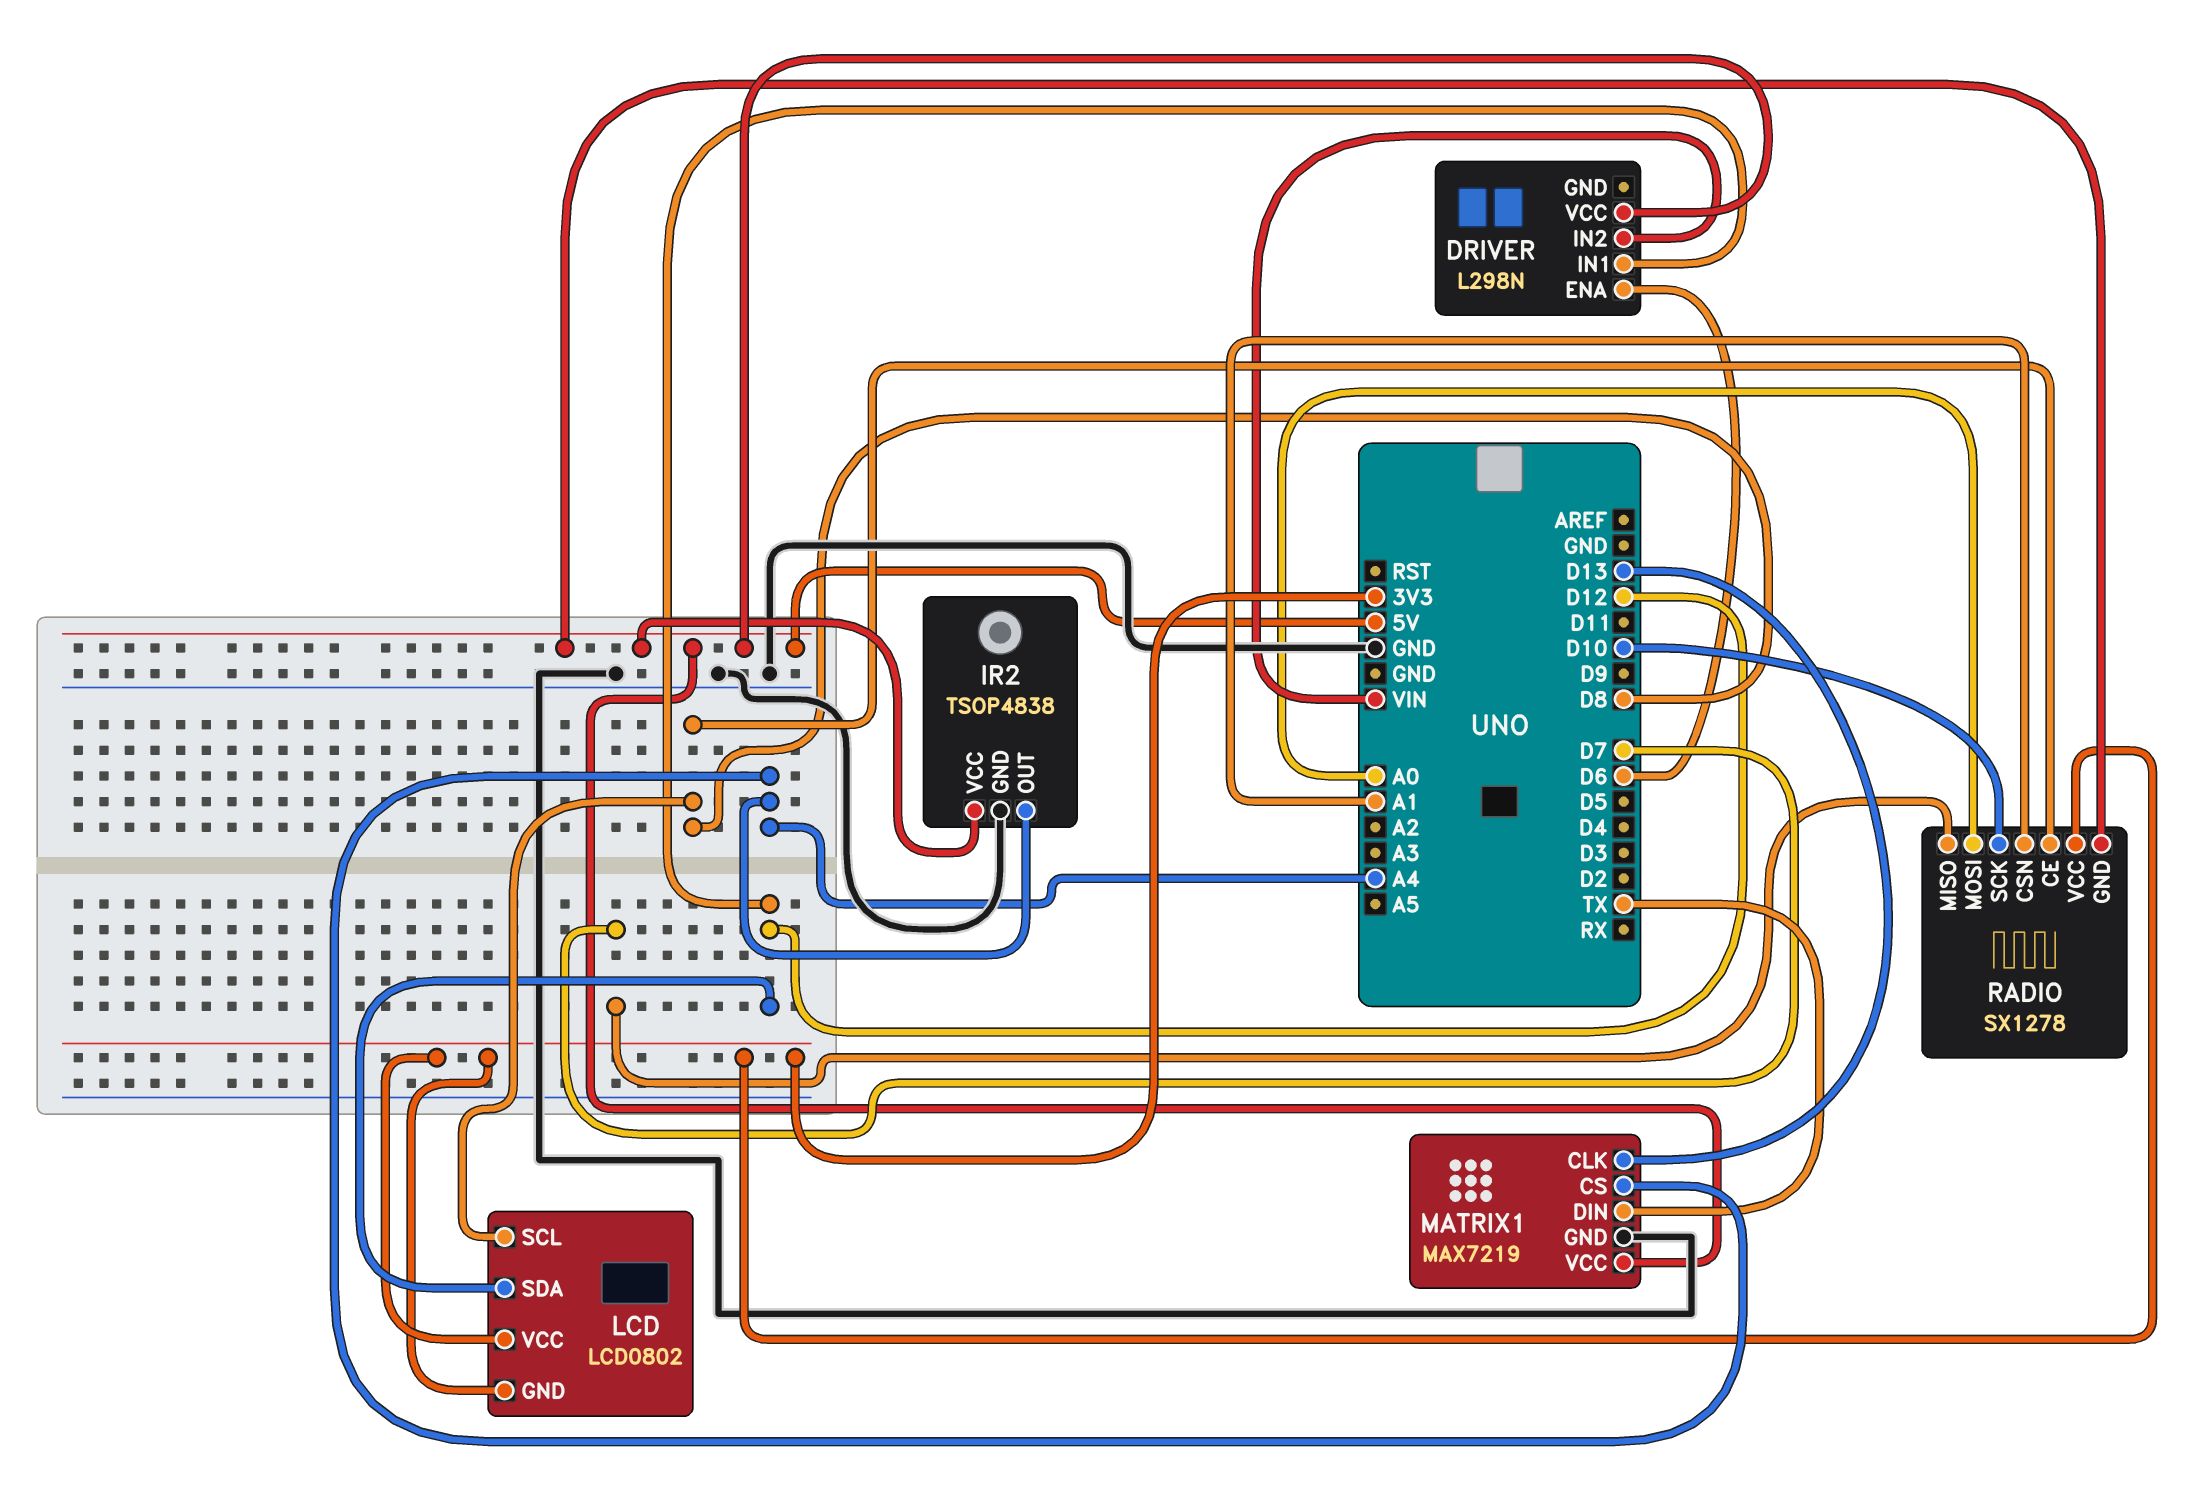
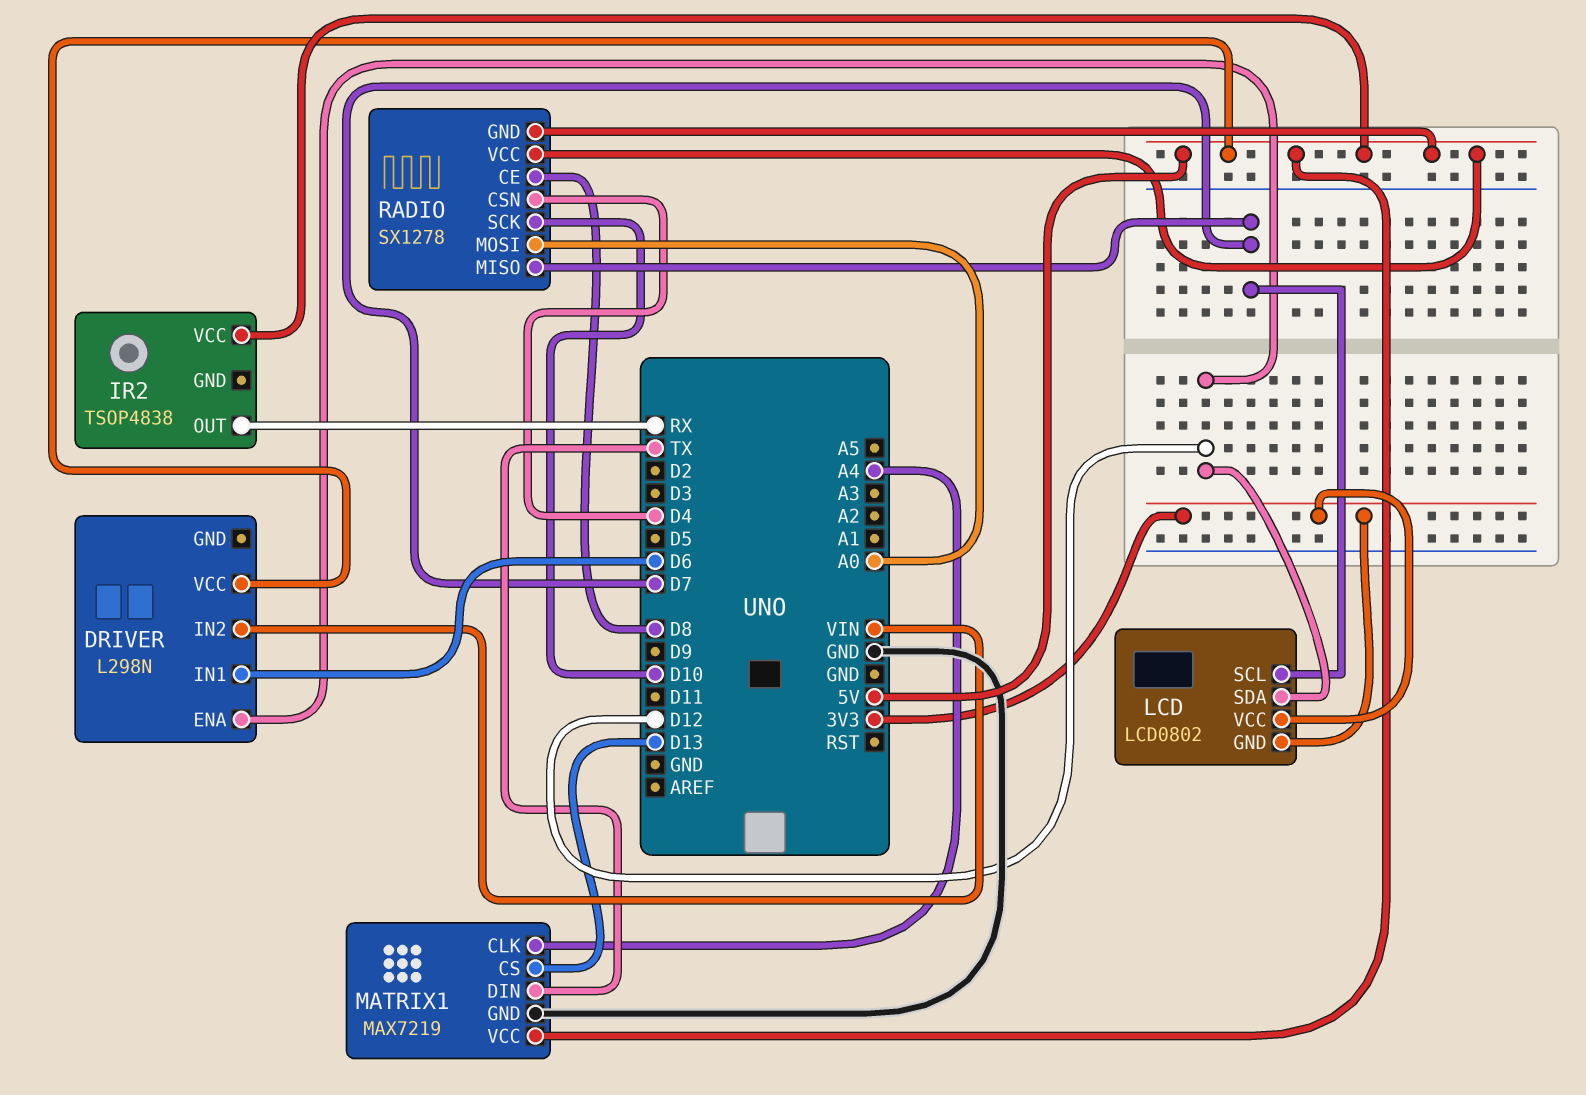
DRIVER pin ENA: D6 -> D12
DRIVER pin IN1: D12 -> D6
IR2 pin GND: GND -> none
IR2 pin OUT: A4 -> RX
LCD pin SCL: D8 -> D7
MATRIX1 pin CLK: D13 -> A4
MATRIX1 pin CS: A4 -> D13
RADIO pin CSN: A1 -> D4
RADIO pin VCC: 3V3 -> 5V

